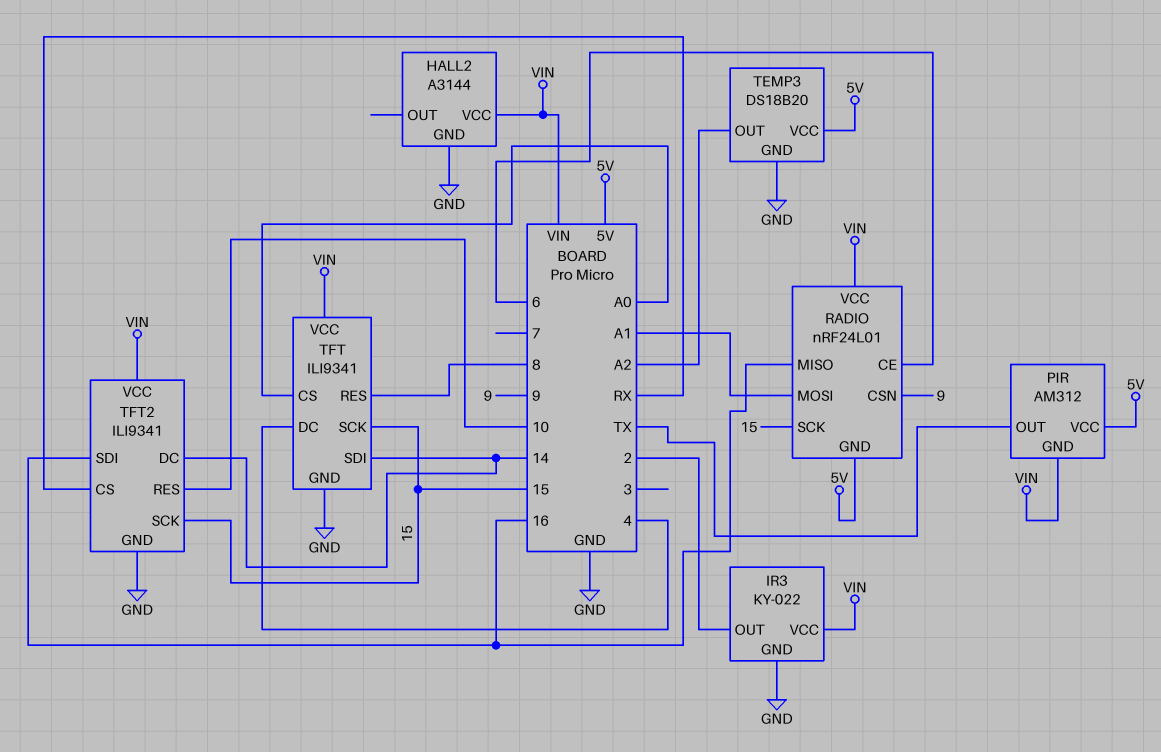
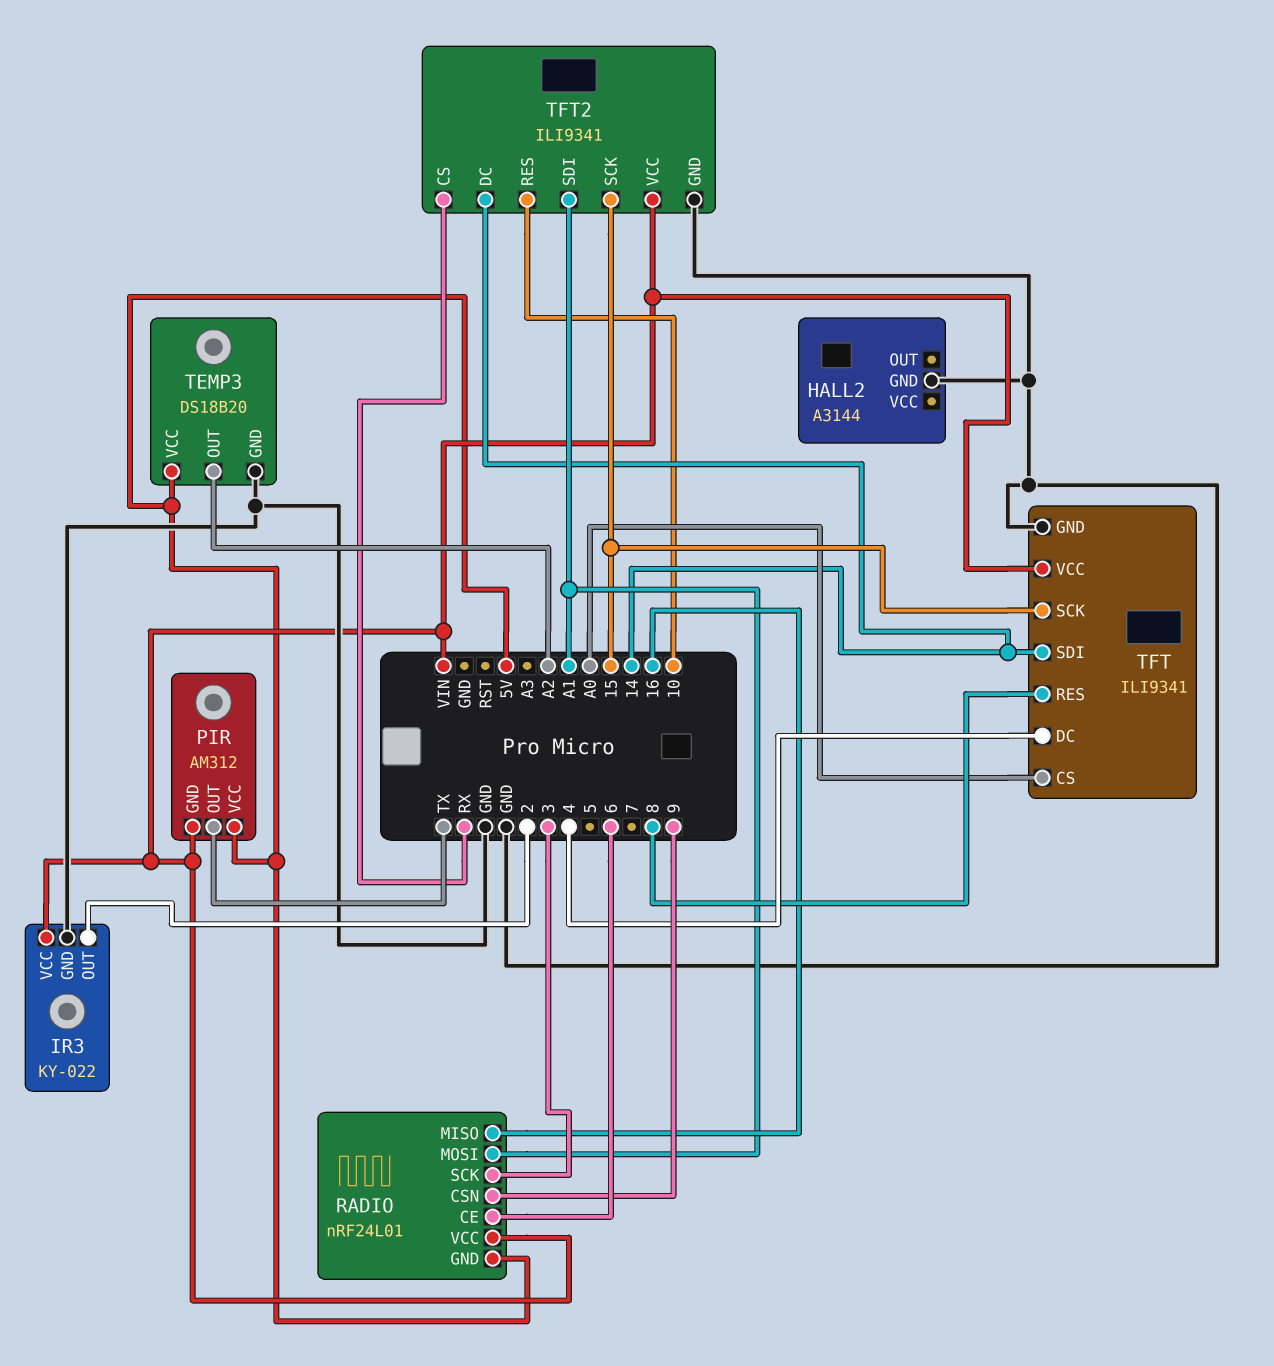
HALL2 pin VCC: VIN -> none
RADIO pin SCK: 15 -> 3
TFT2 pin SDI: 16 -> A1

